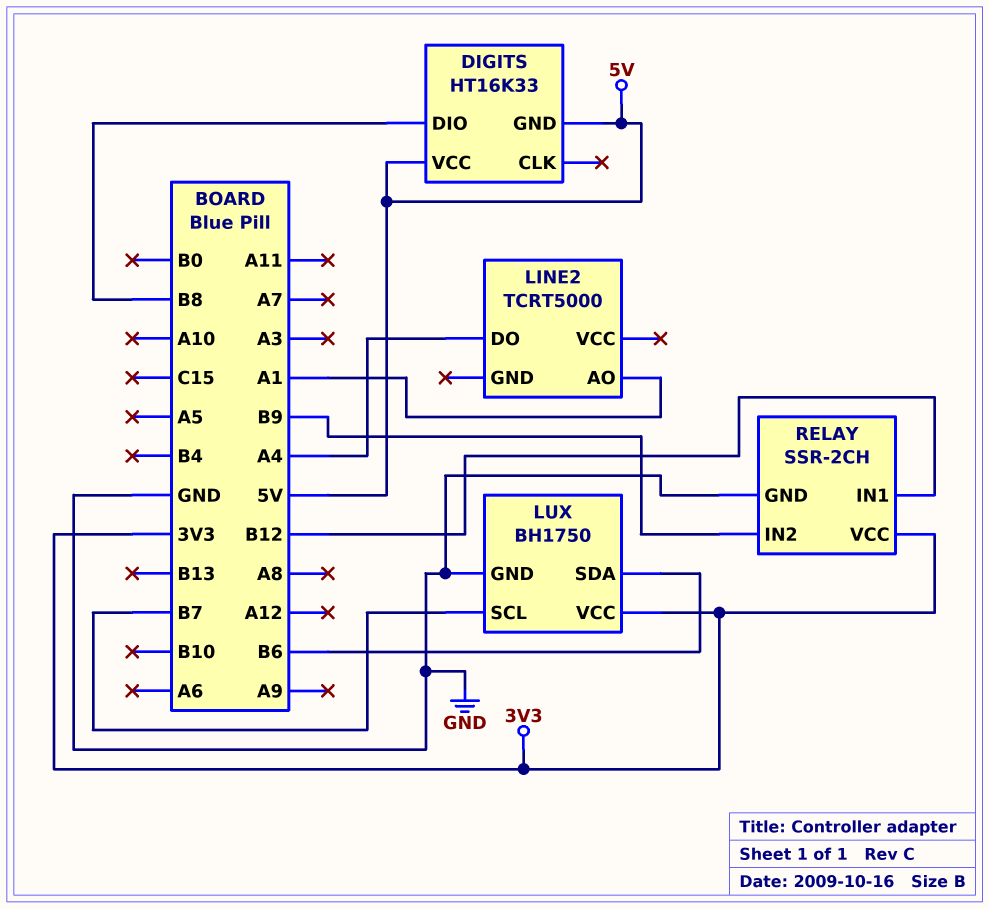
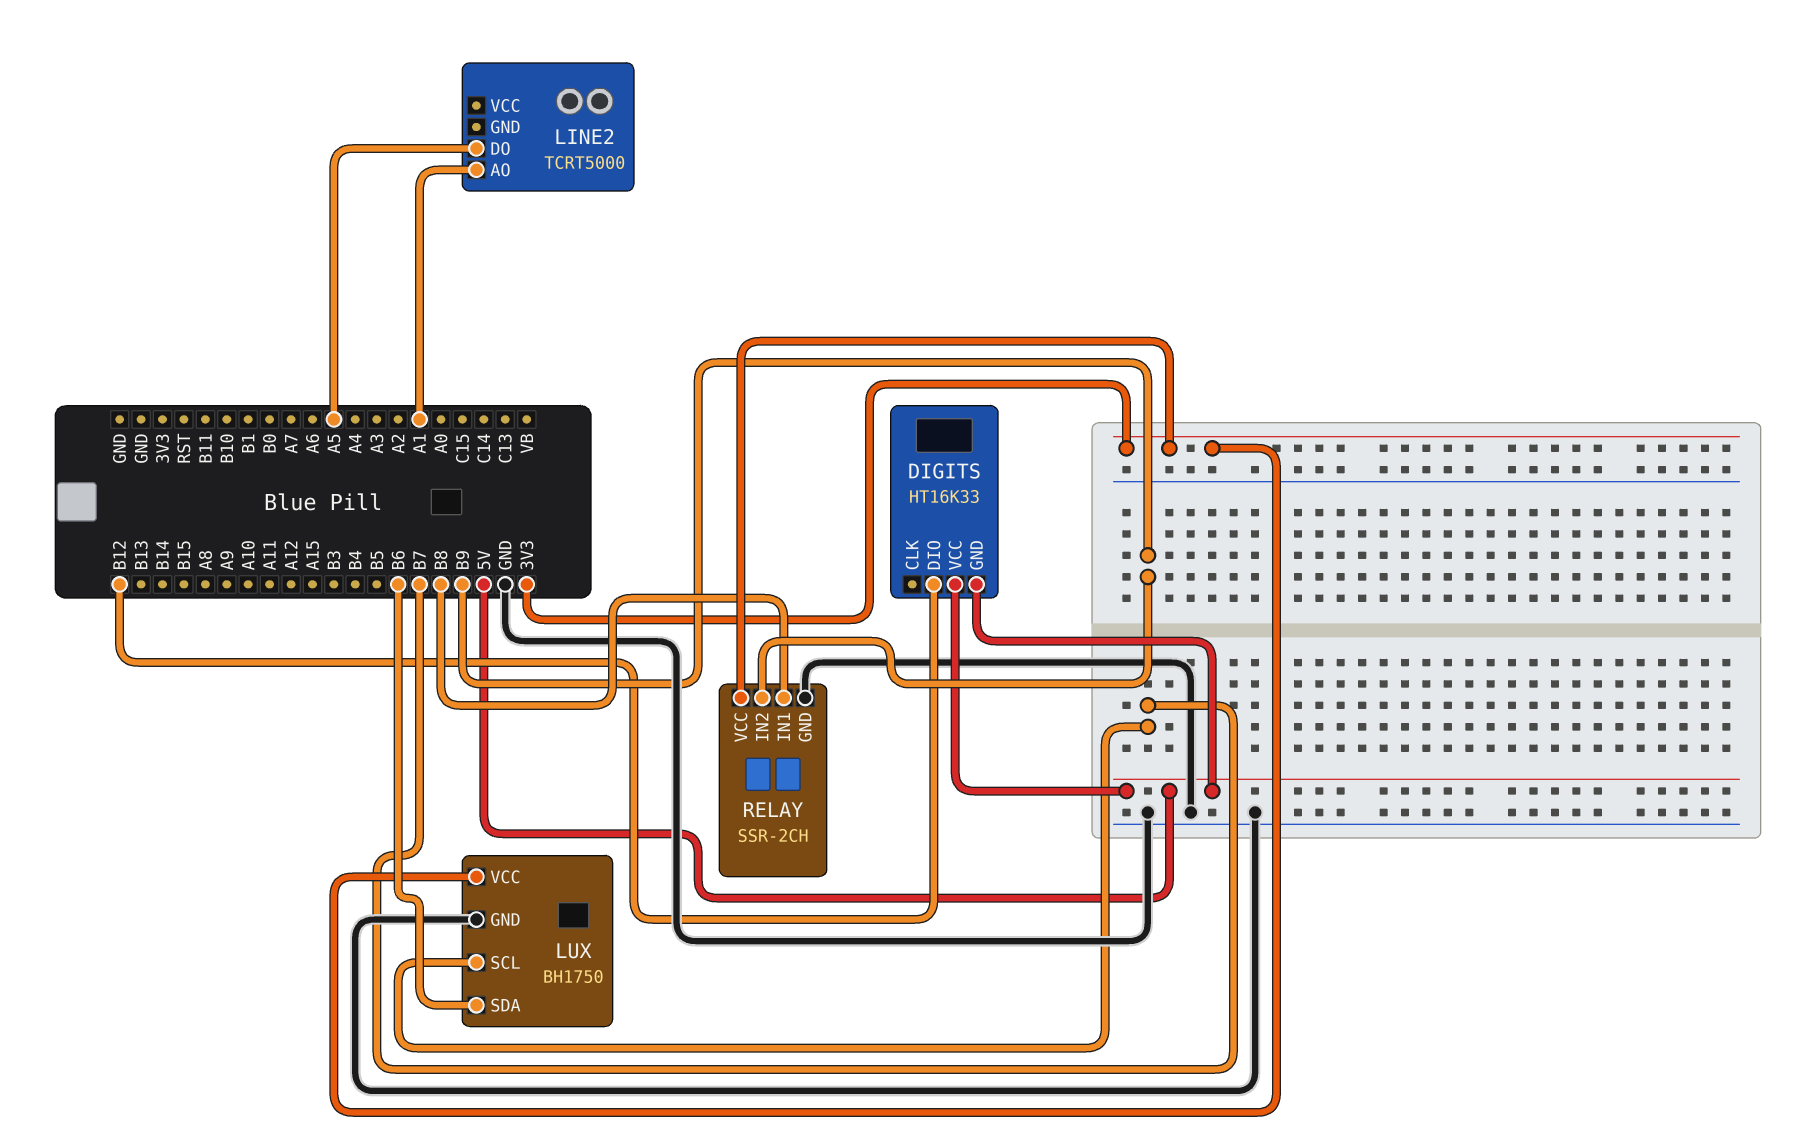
DIGITS pin DIO: B8 -> B12
LINE2 pin DO: A4 -> A5
RELAY pin IN1: B12 -> B8

